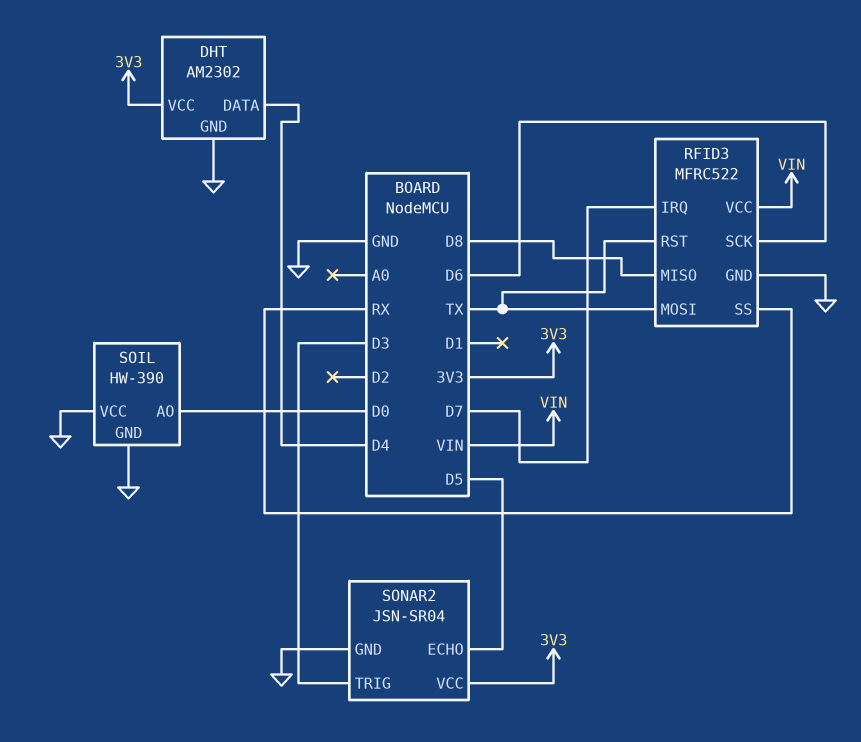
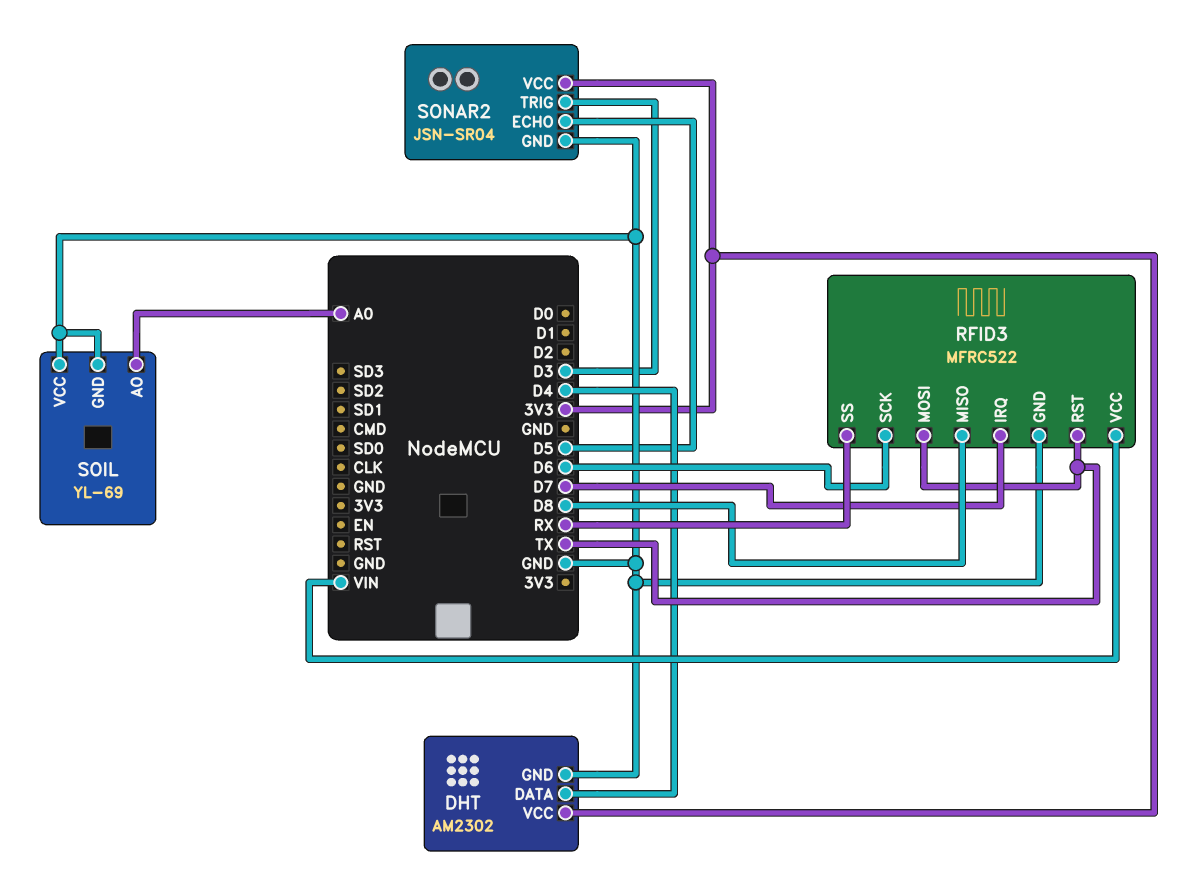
SOIL: HW-390 -> YL-69
SOIL pin AO: D0 -> A0

